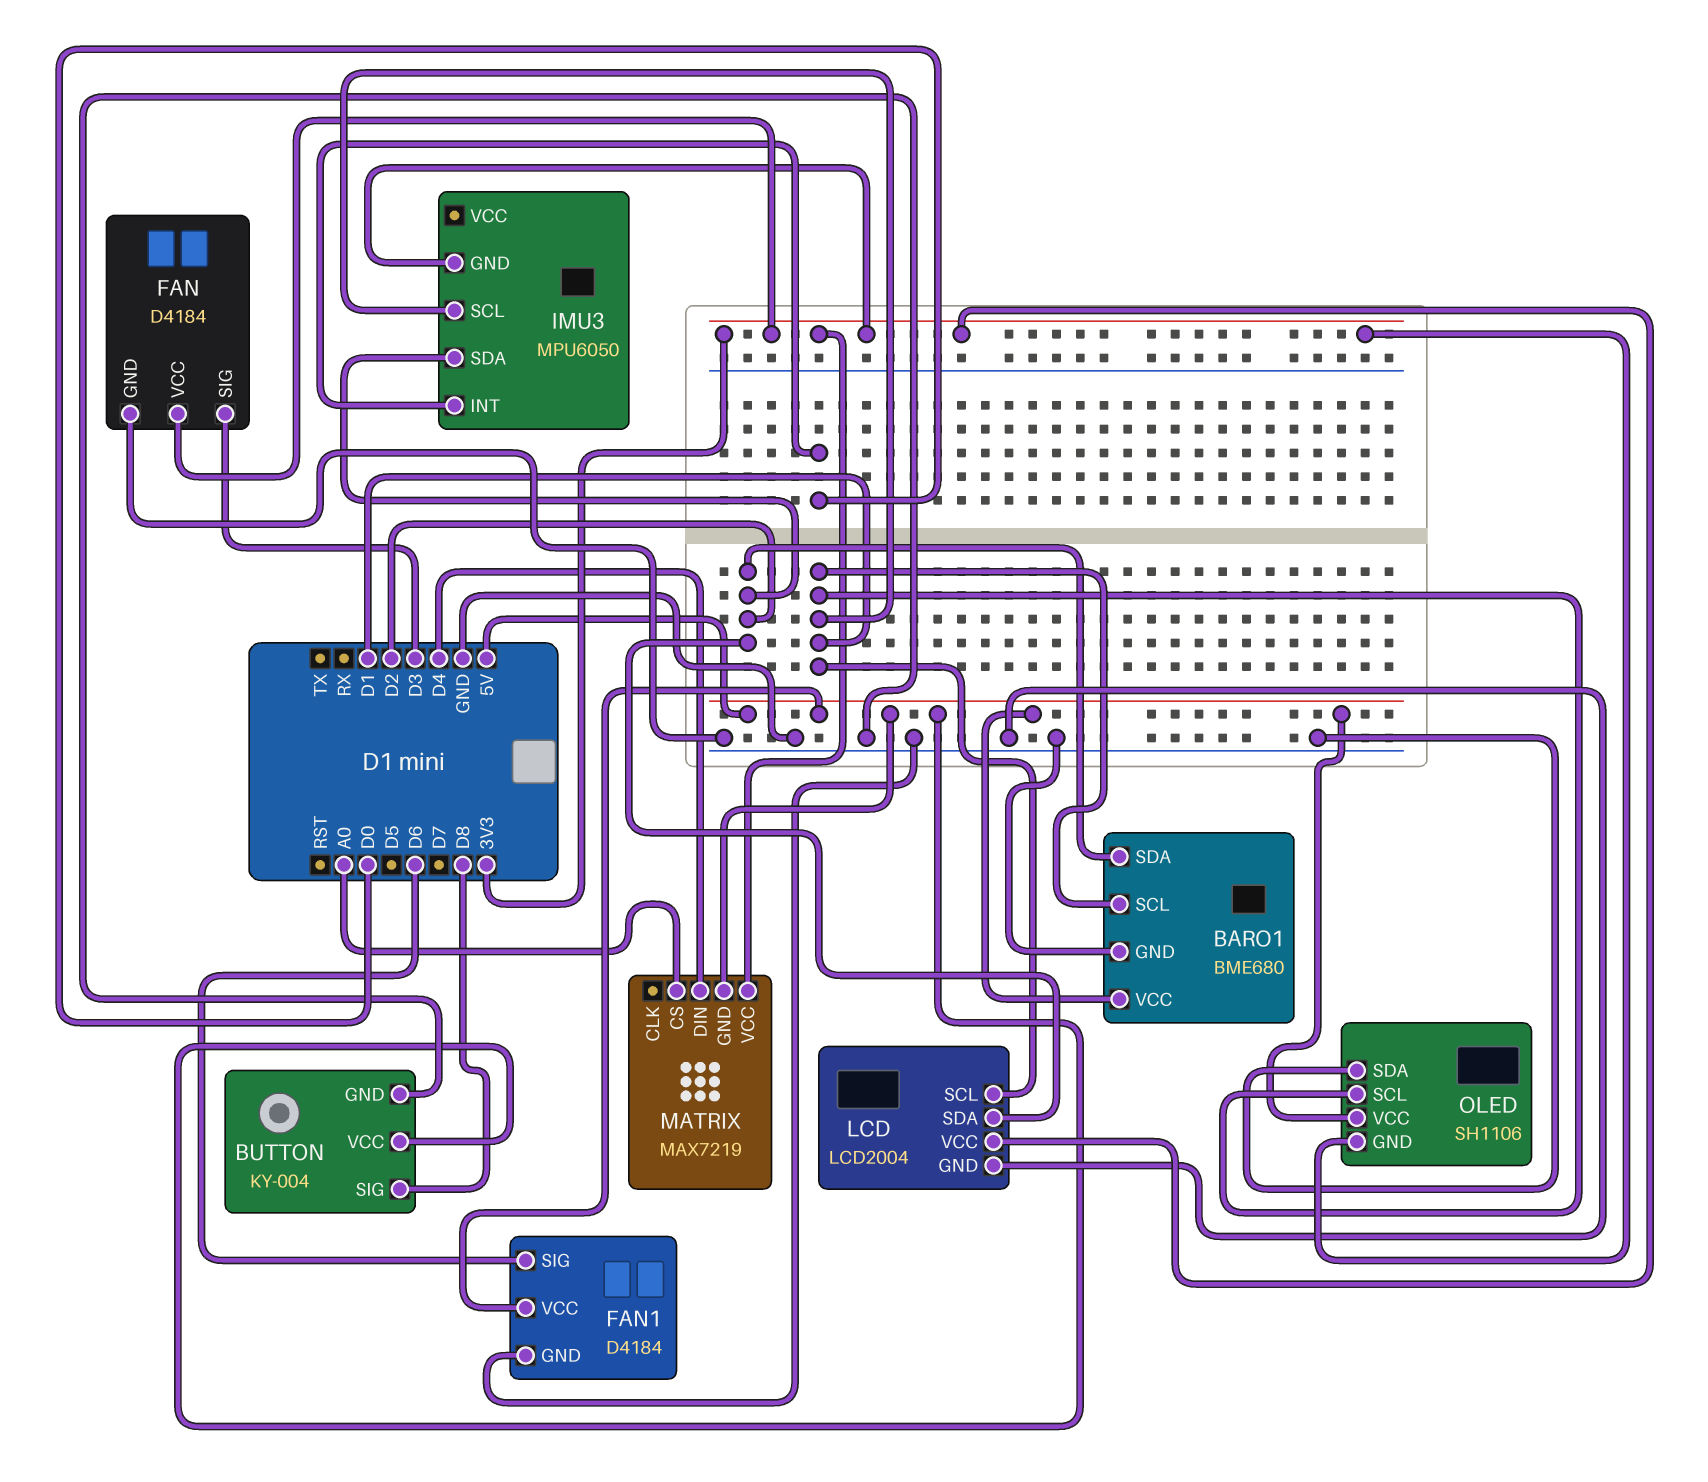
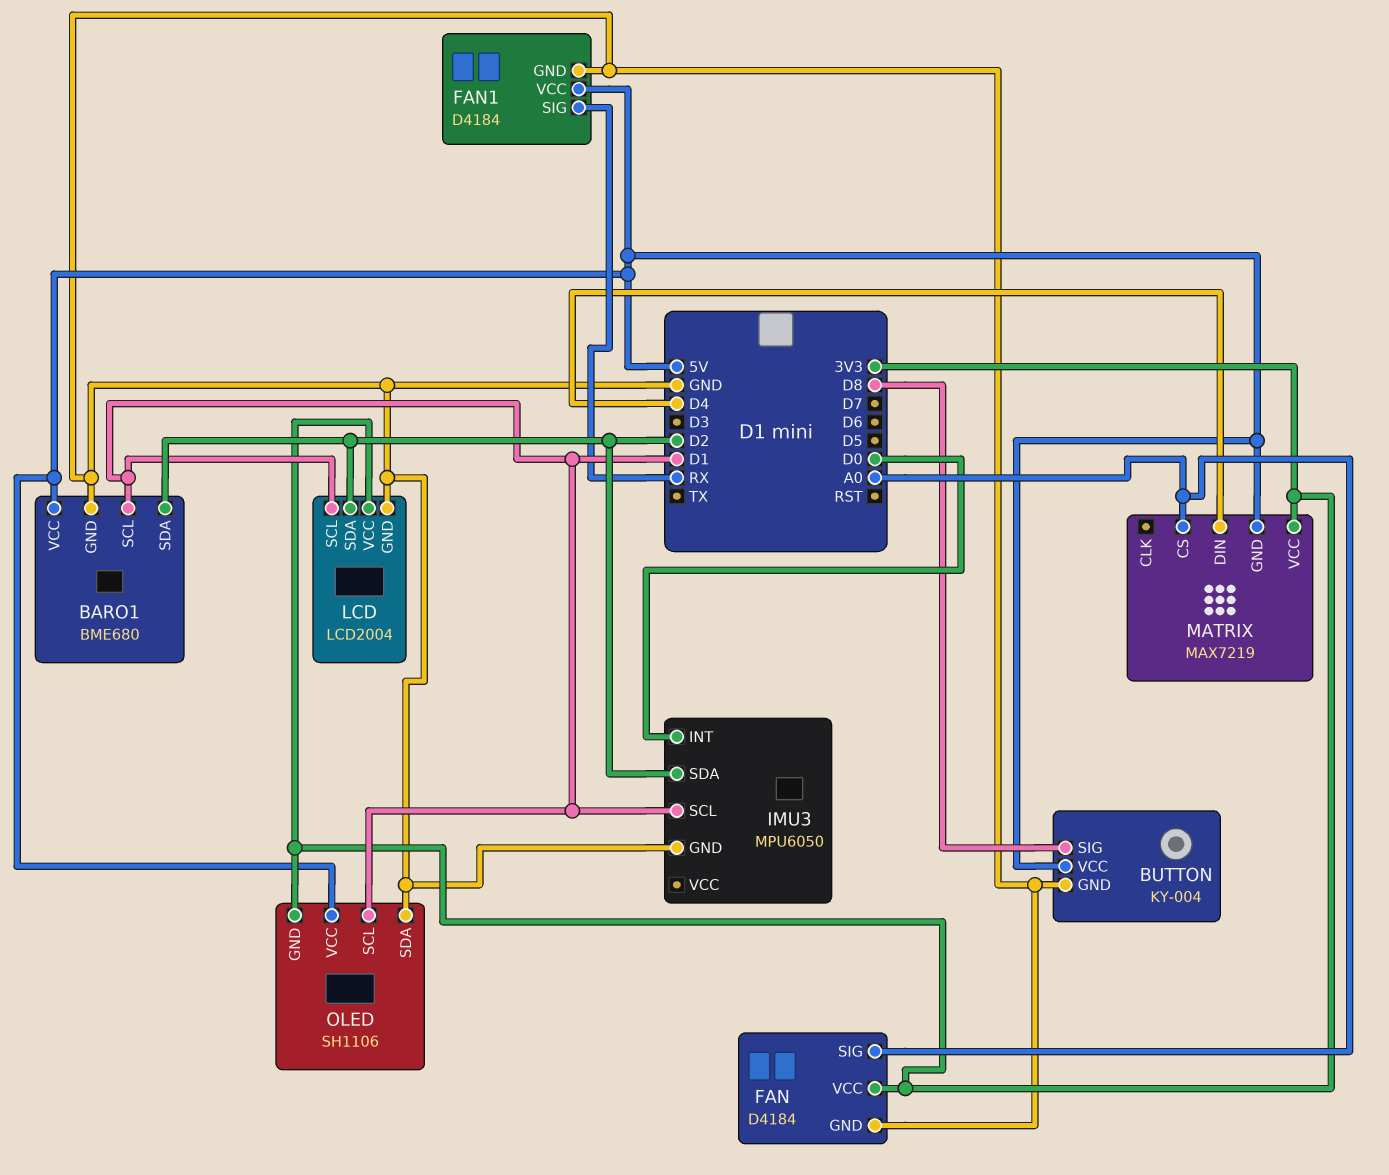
FAN pin SIG: D3 -> A0
FAN1 pin SIG: D6 -> RX
IMU3 pin GND: 3V3 -> GND

